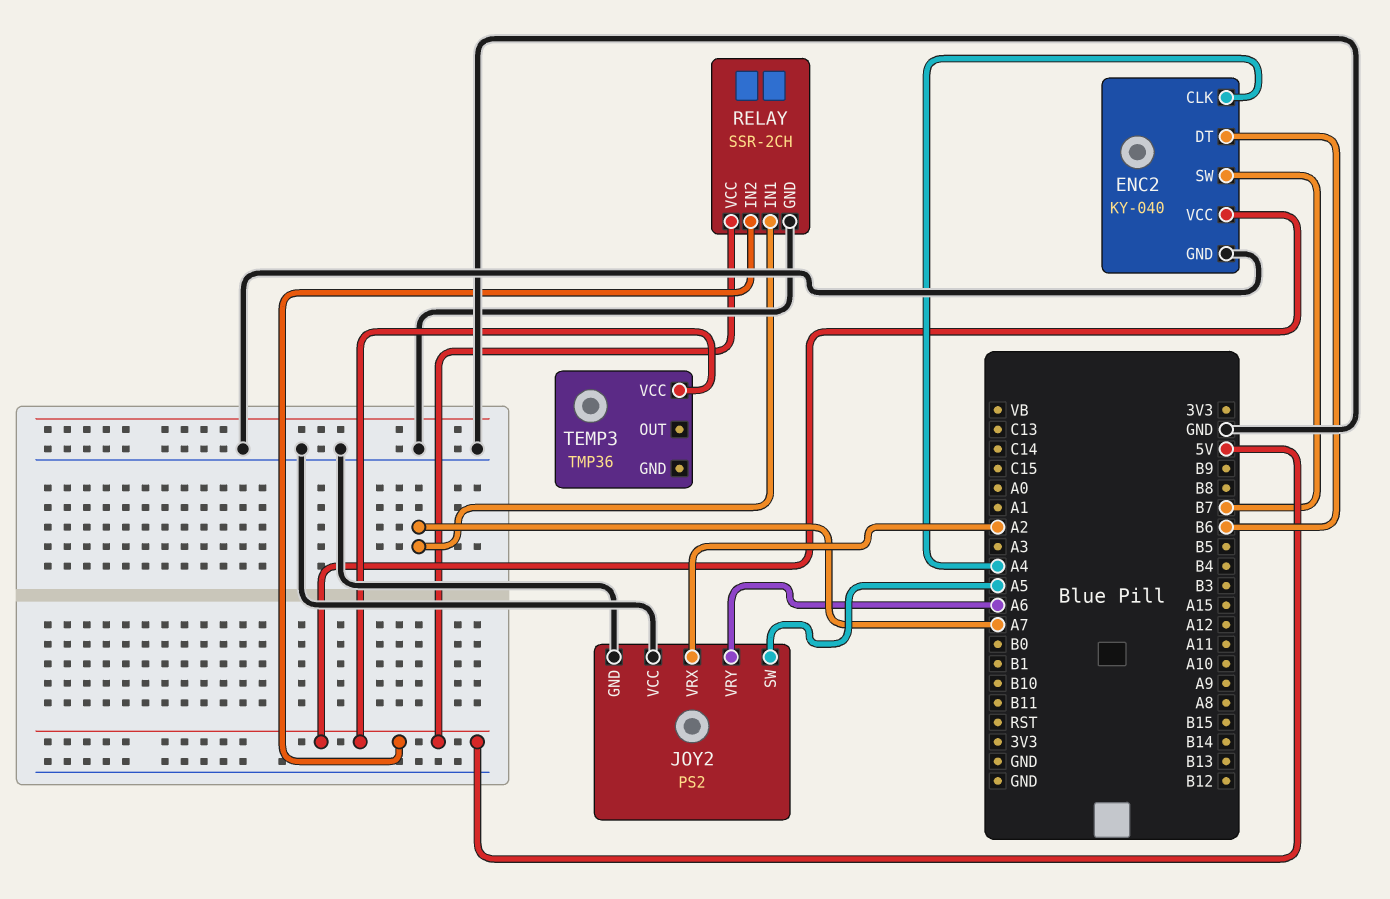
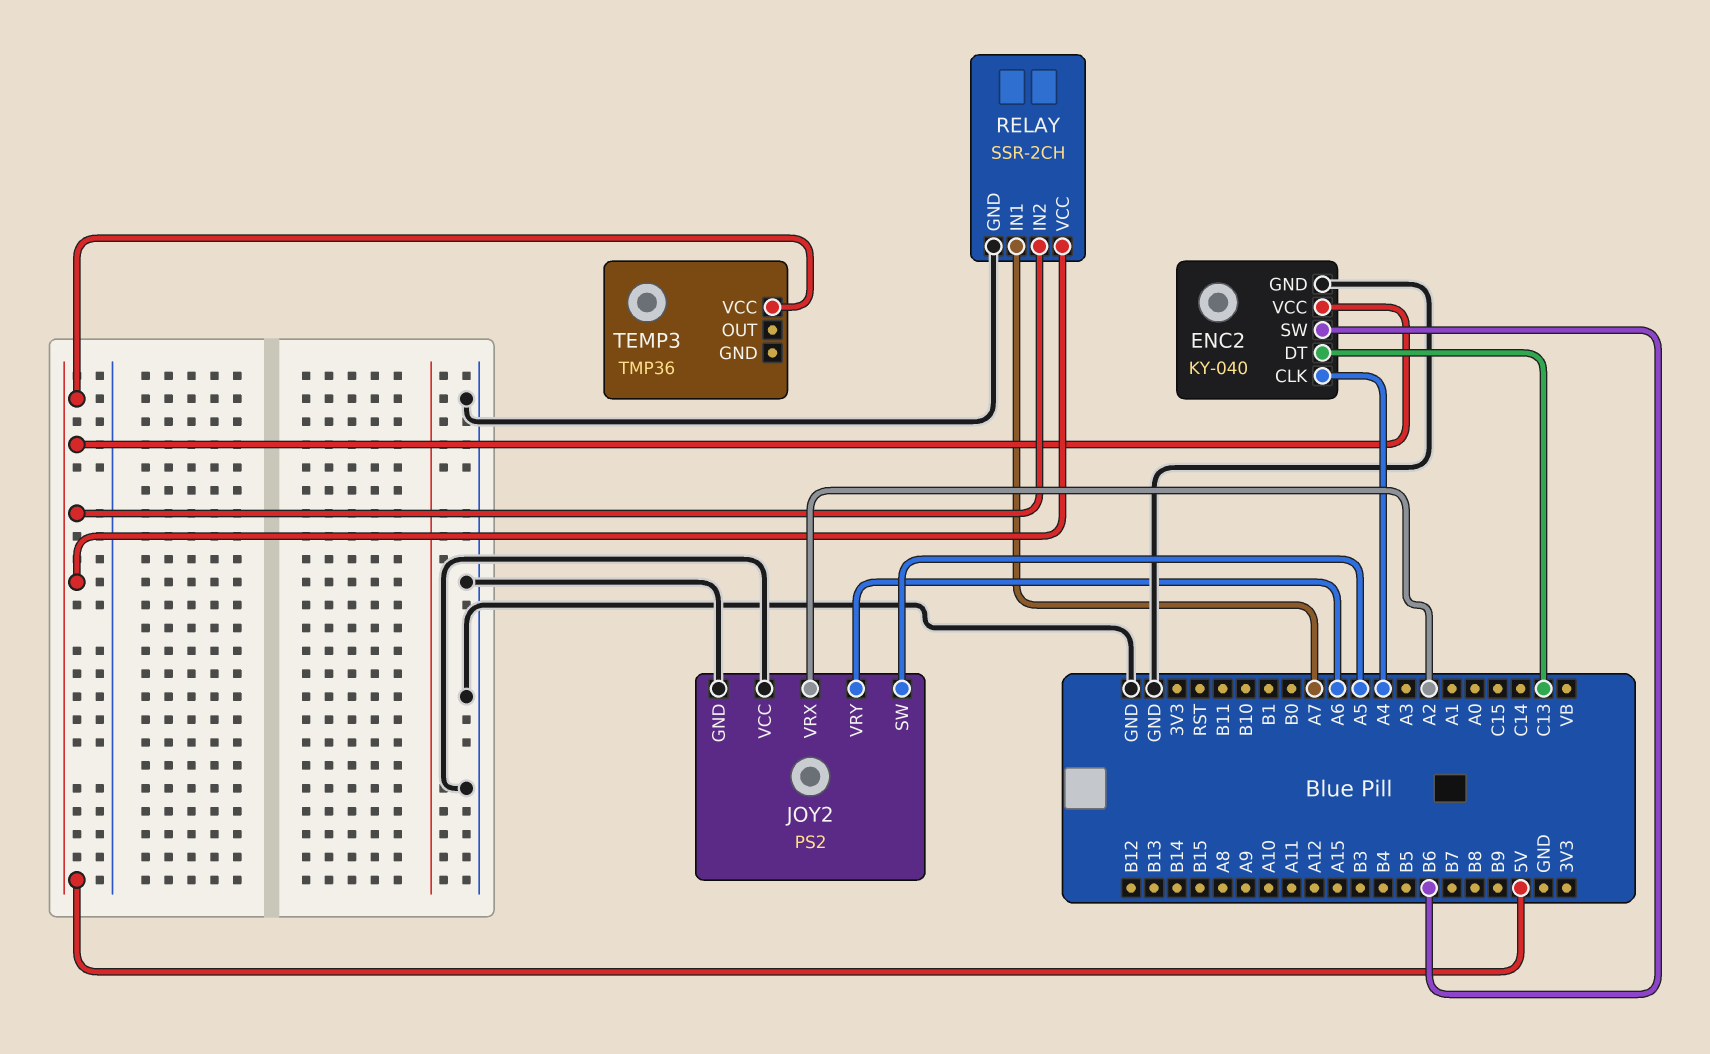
ENC2 pin DT: B6 -> C13
ENC2 pin SW: B7 -> B6

